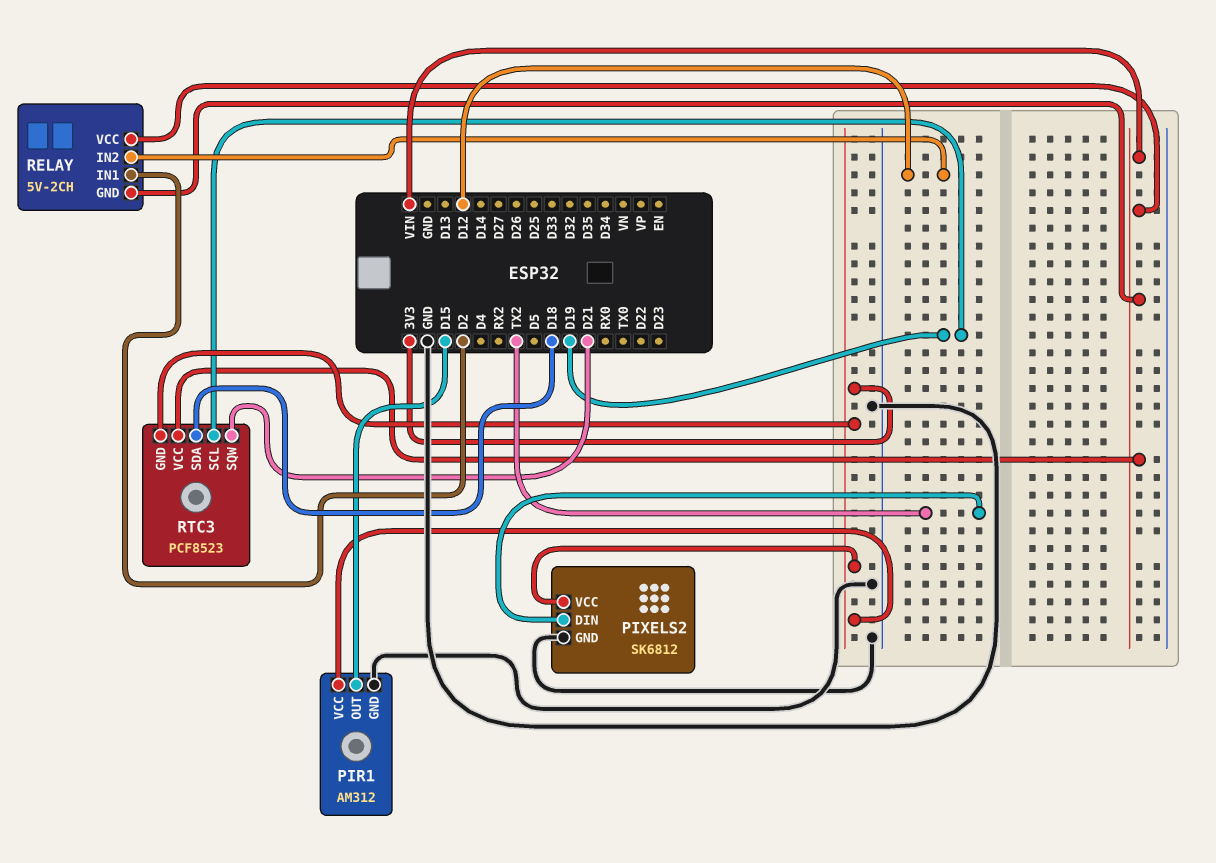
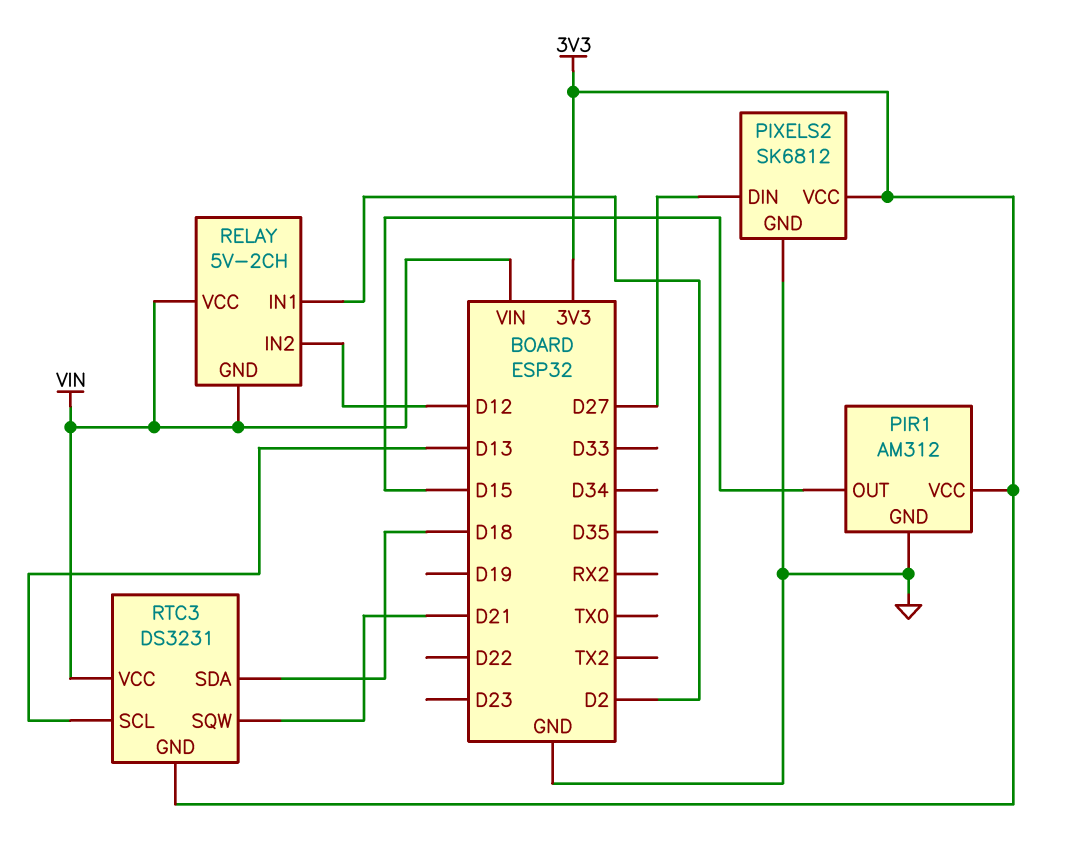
PIXELS2 pin DIN: TX2 -> D27
RTC3: PCF8523 -> DS3231
RTC3 pin SCL: D19 -> D13

